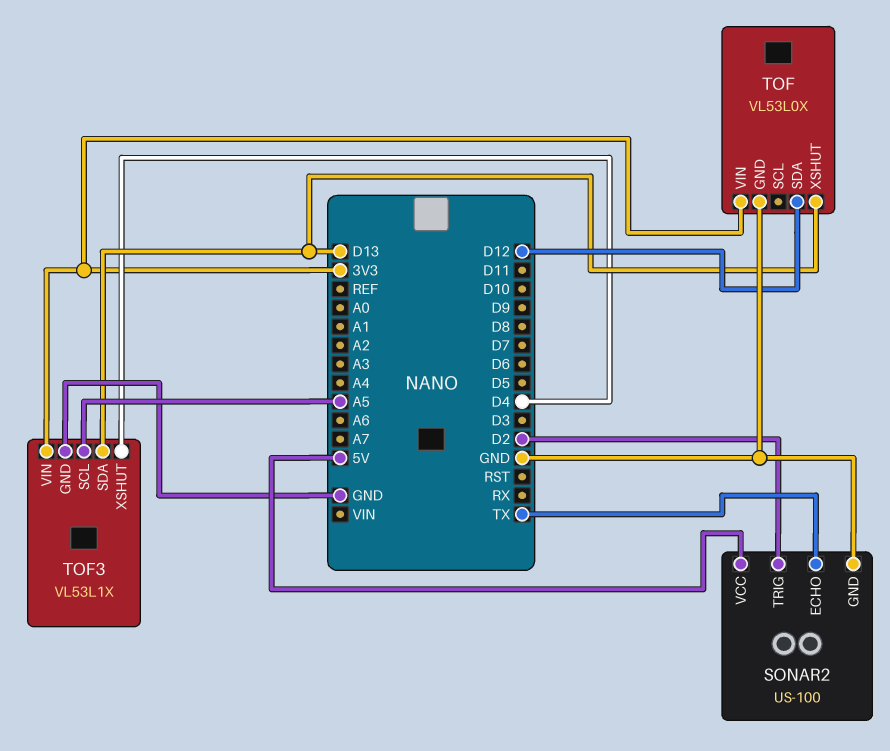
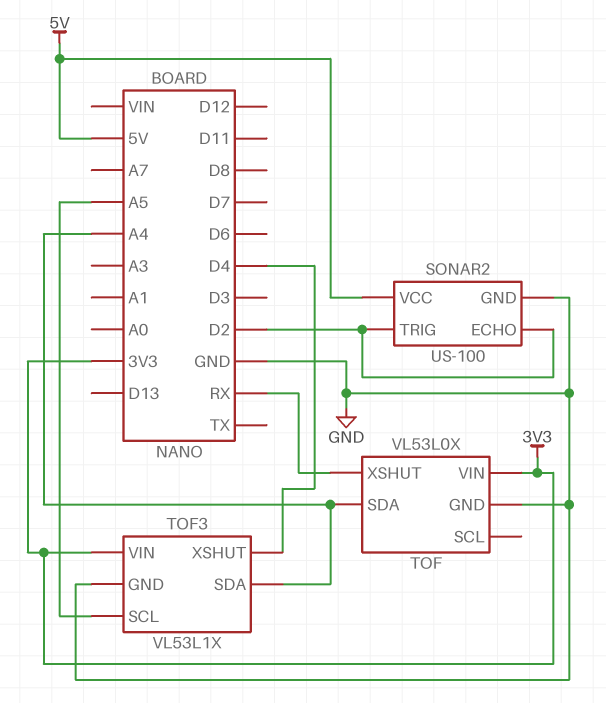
SONAR2 pin ECHO: TX -> D2
TOF pin SDA: D12 -> A4
TOF pin XSHUT: D13 -> RX
TOF3 pin SDA: D13 -> A4

